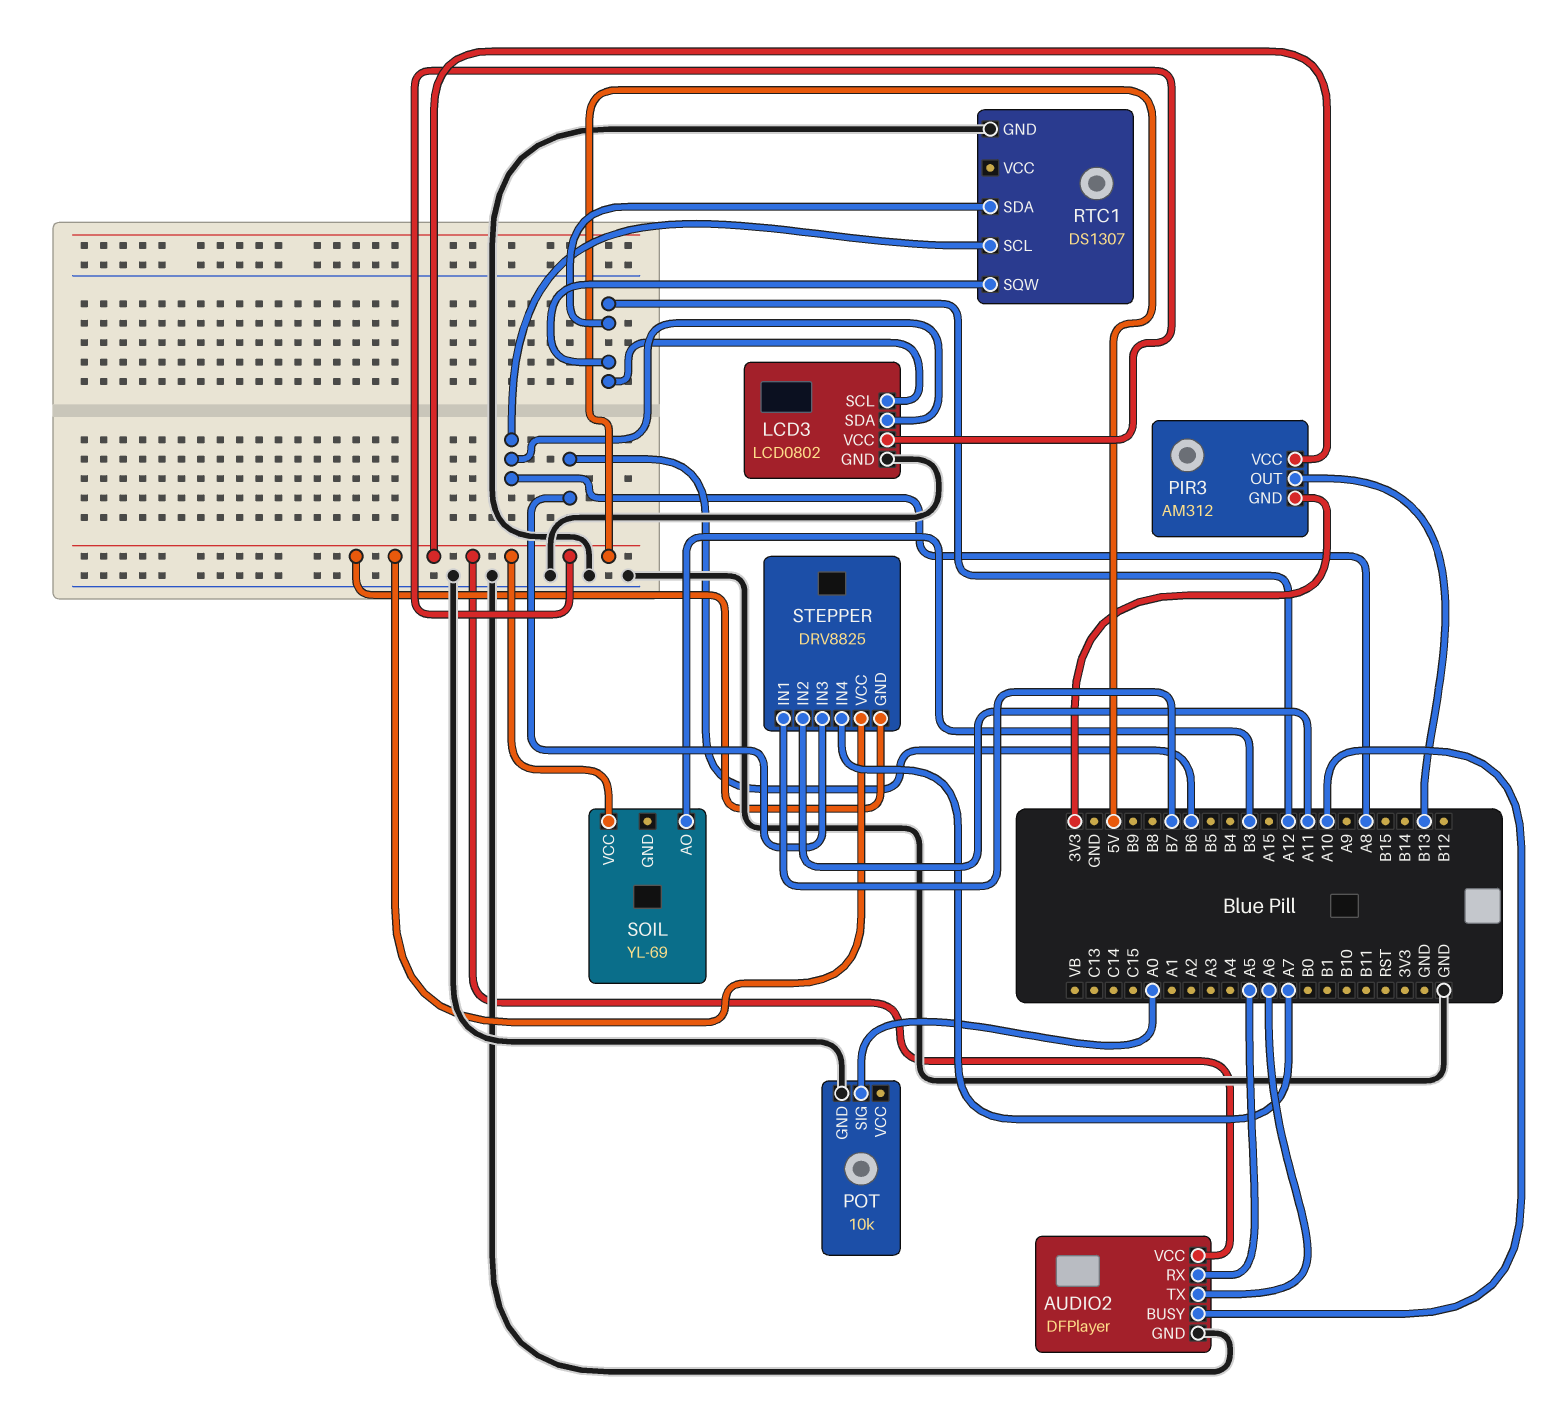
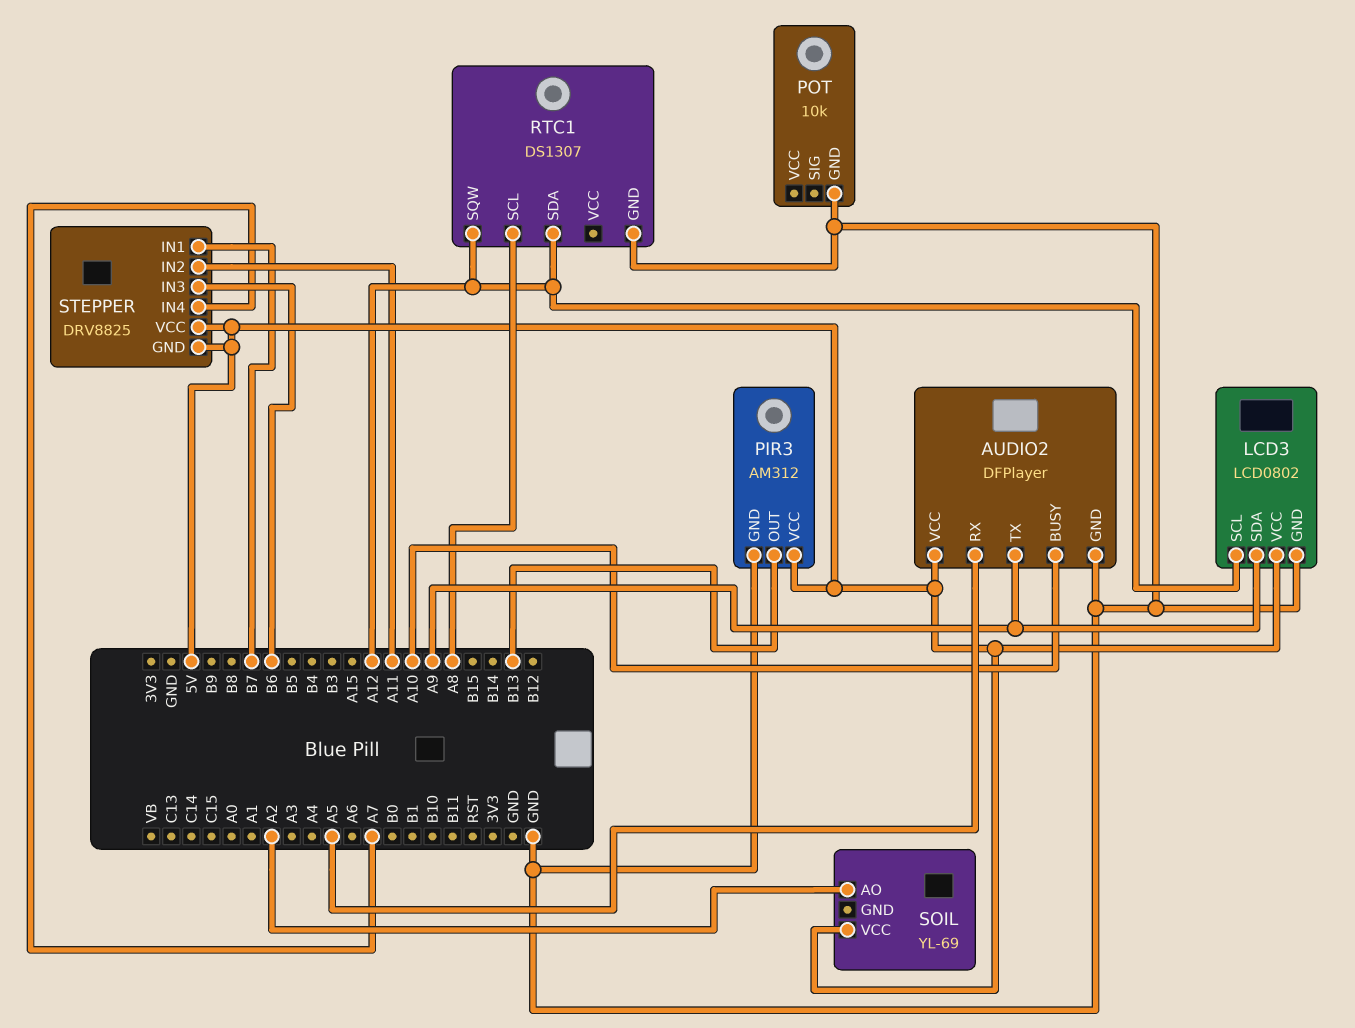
AUDIO2 pin TX: A6 -> A9
LCD3 pin SDA: A8 -> A9
PIR3 pin GND: 3V3 -> GND
POT pin SIG: A0 -> none
SOIL pin AO: B3 -> A2

